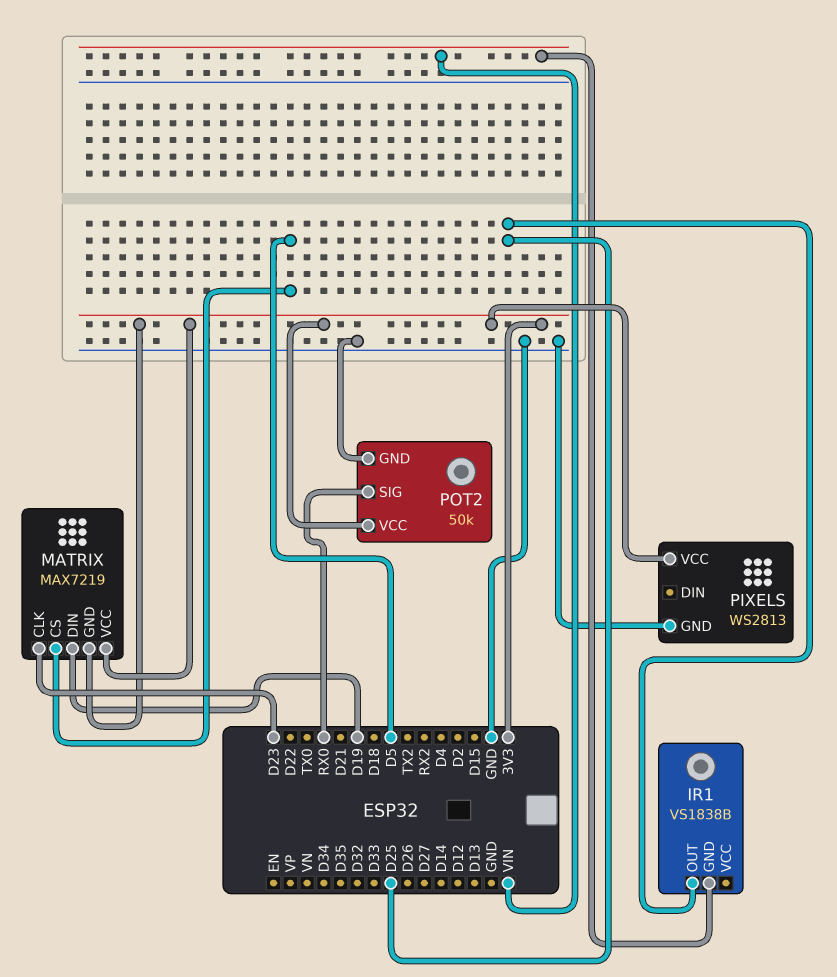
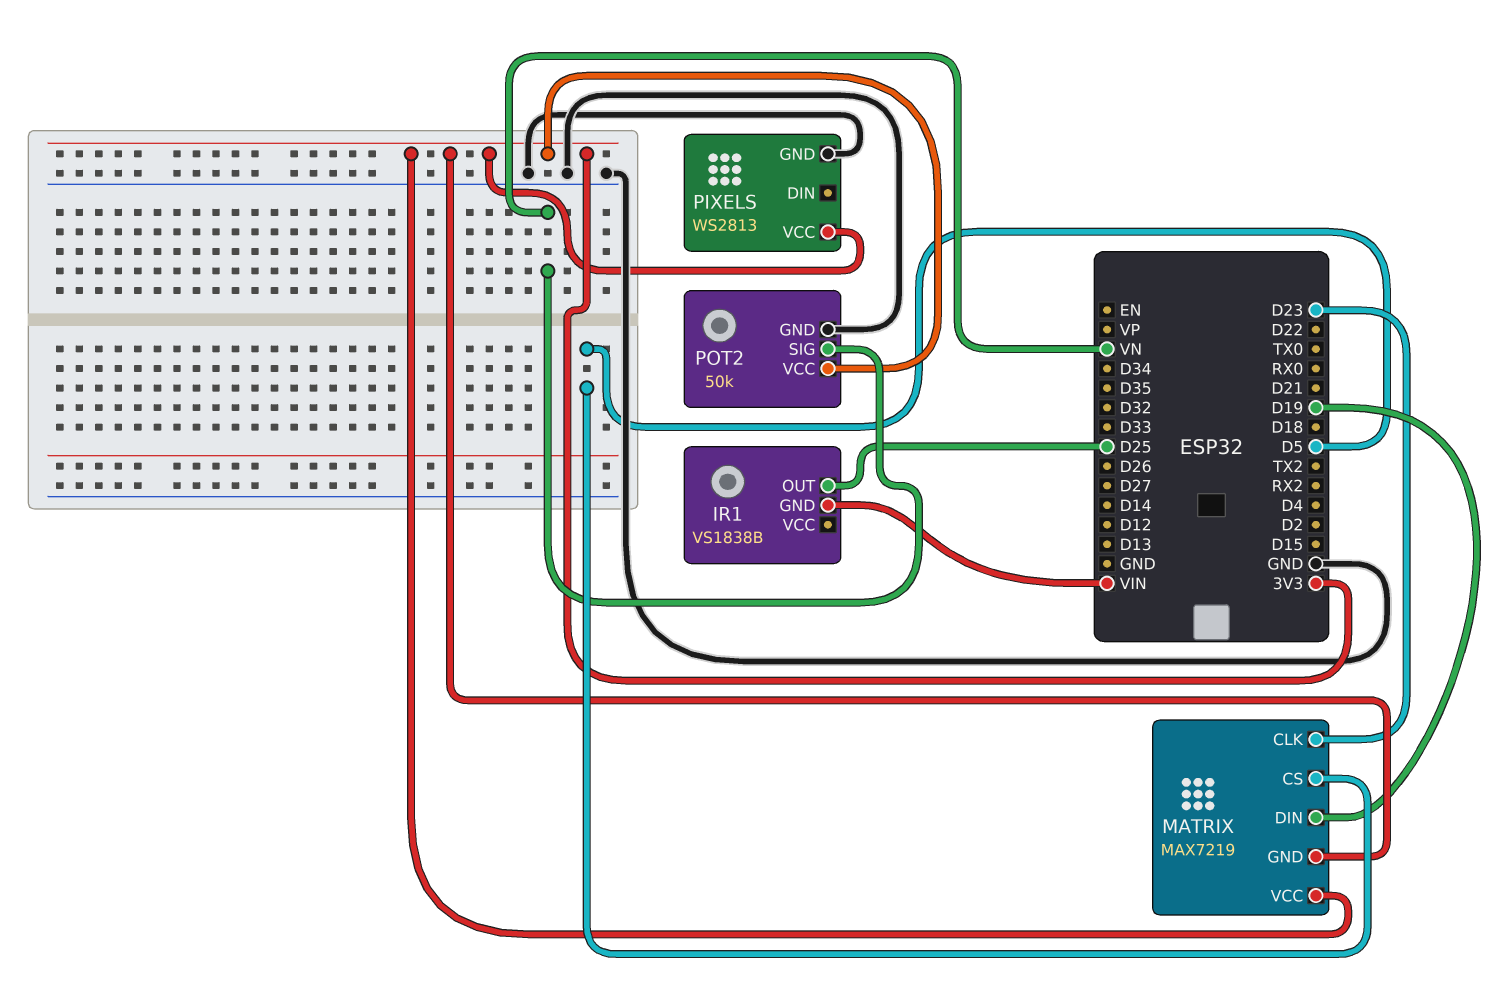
POT2 pin SIG: RX0 -> VN

